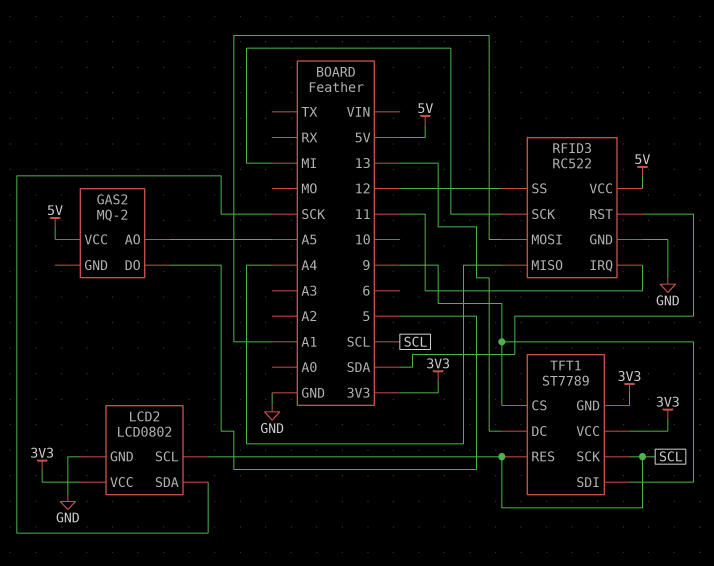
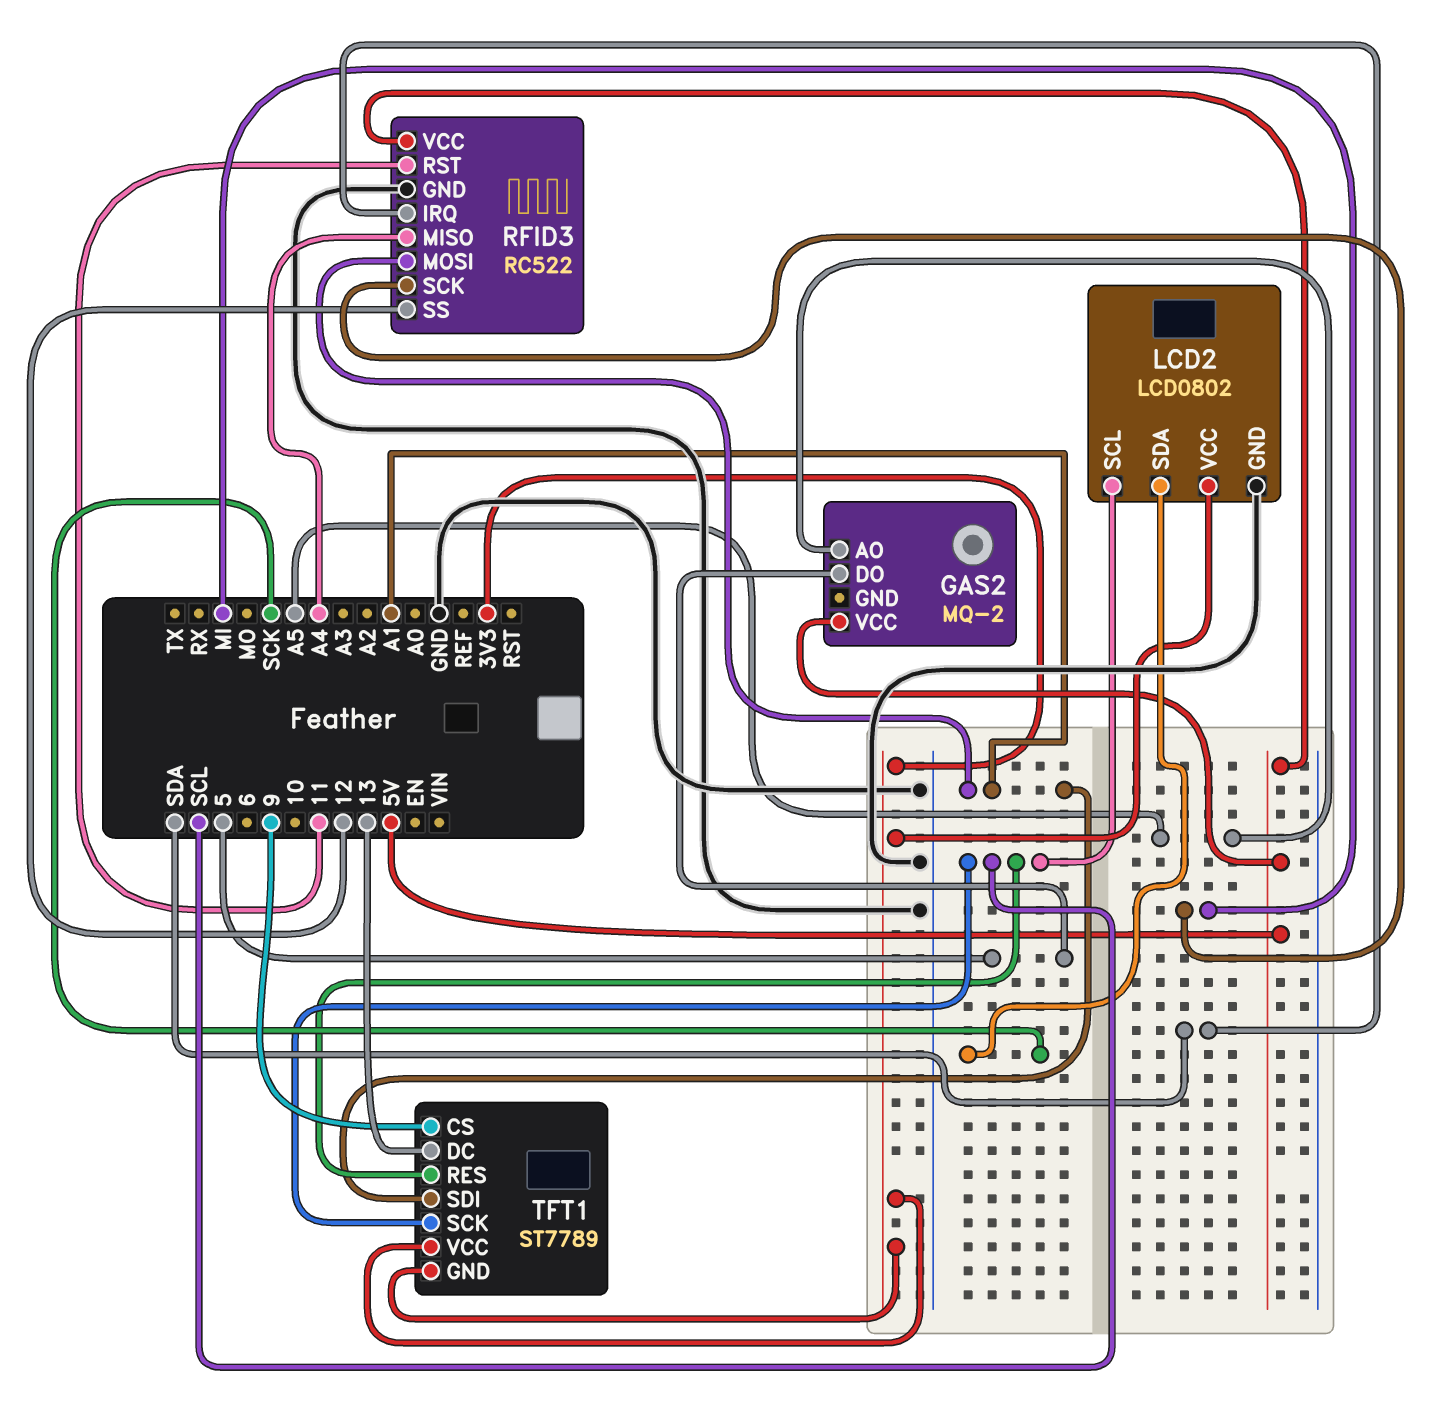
RFID3 pin IRQ: 11 -> SDA
RFID3 pin RST: SDA -> 11
TFT1 pin SDI: 9 -> A1

